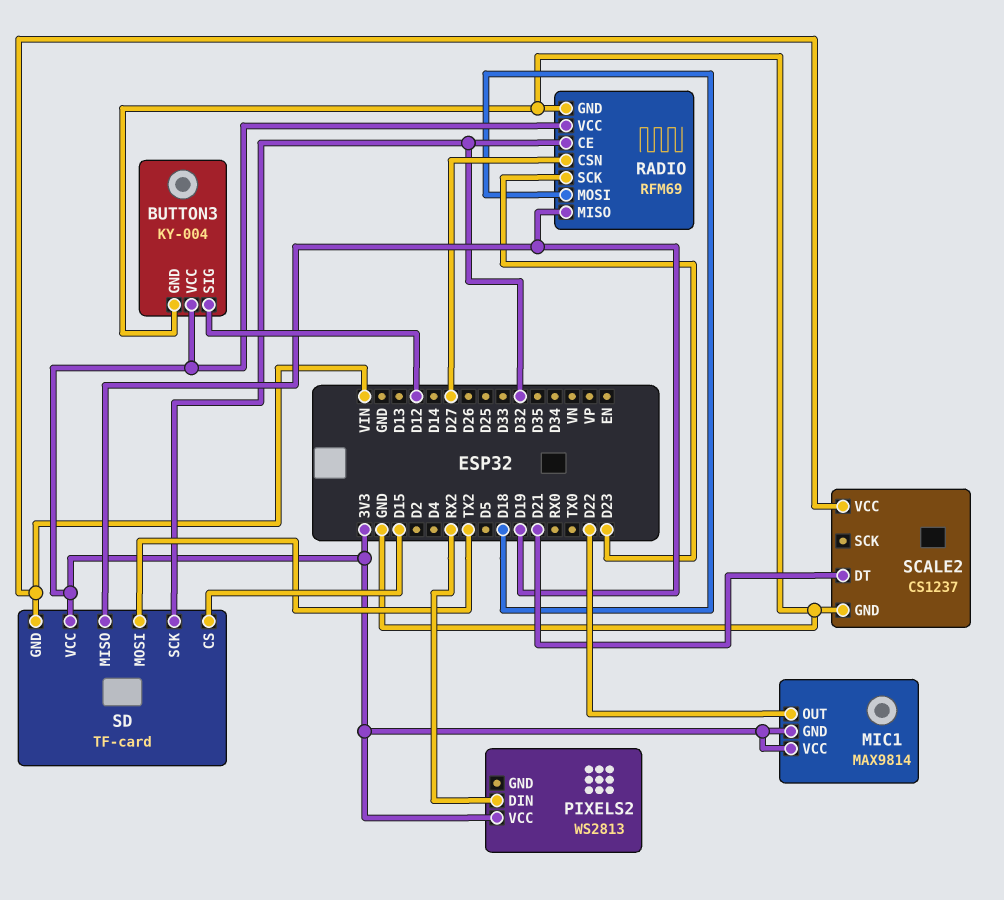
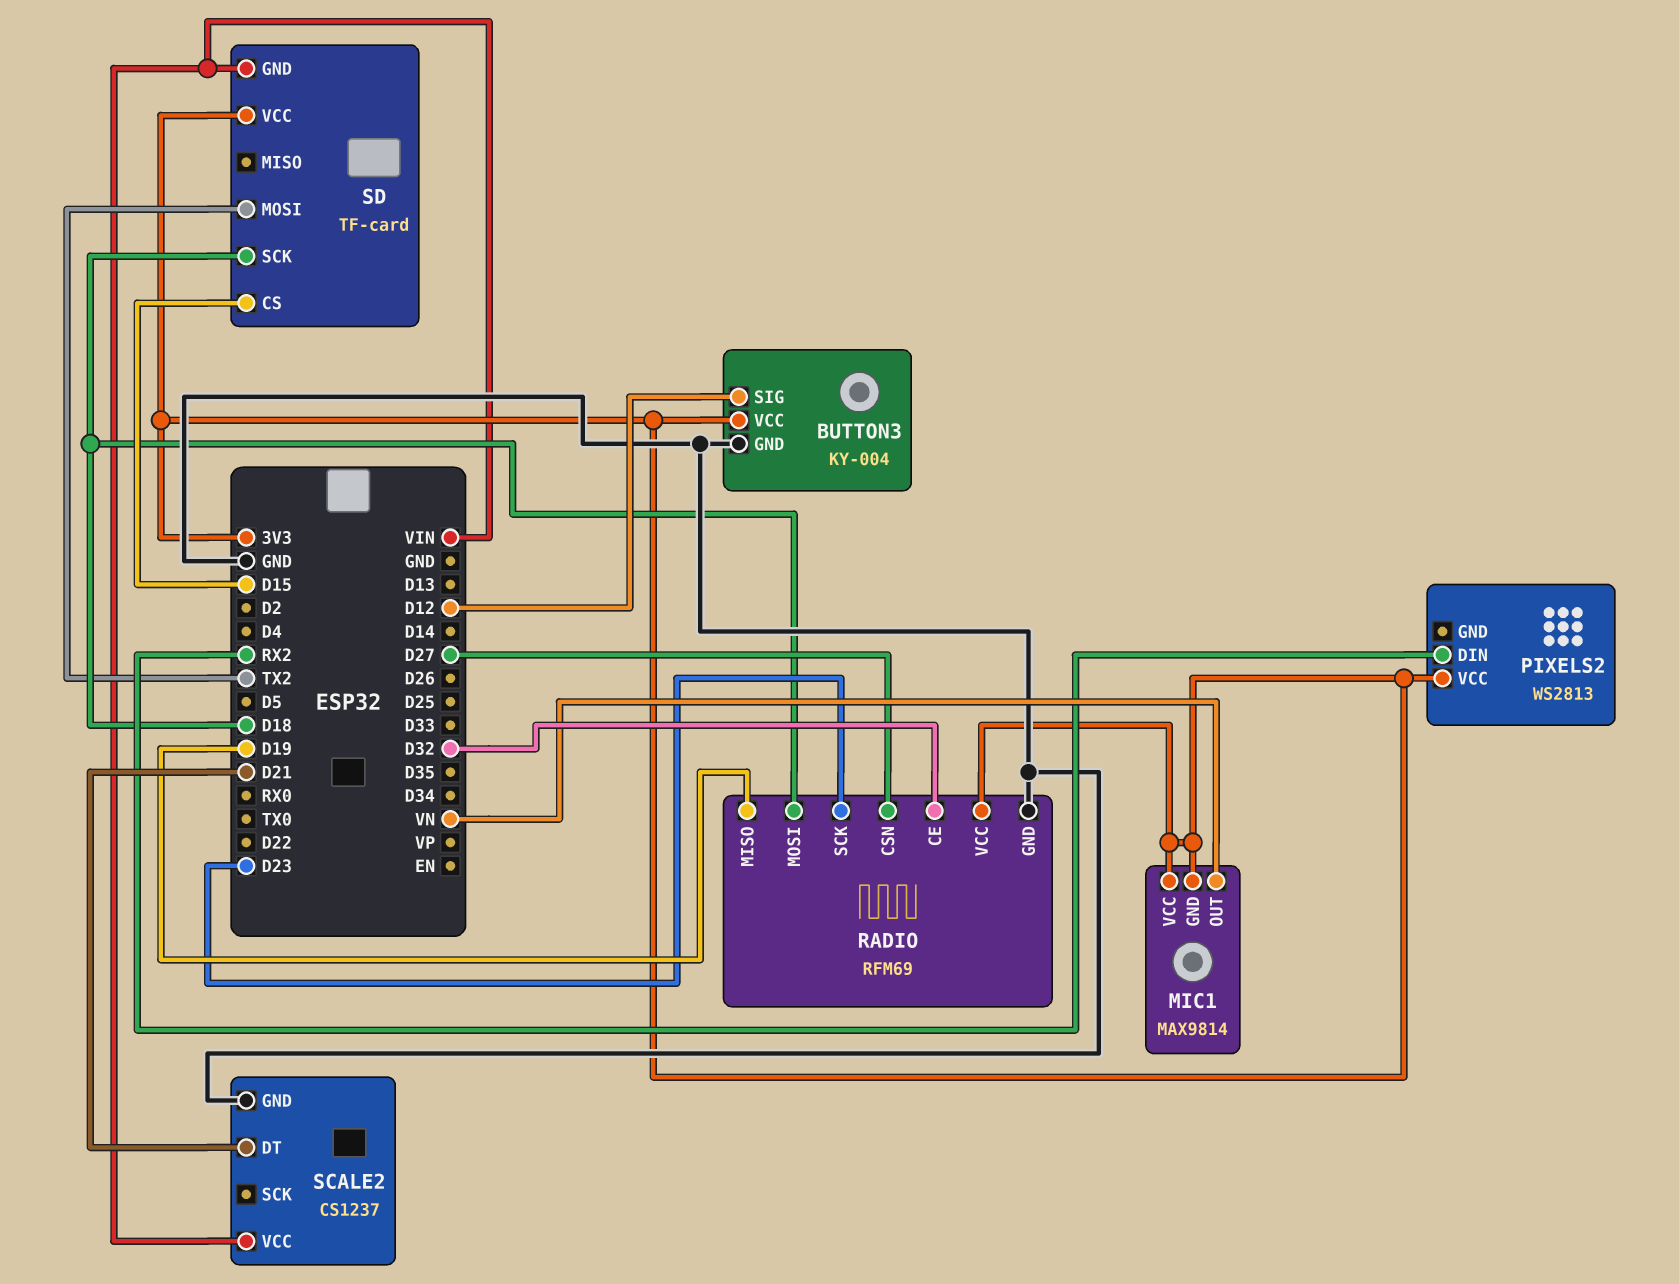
MIC1 pin OUT: D22 -> VN
SD pin MISO: D19 -> none
SD pin SCK: D32 -> D18

